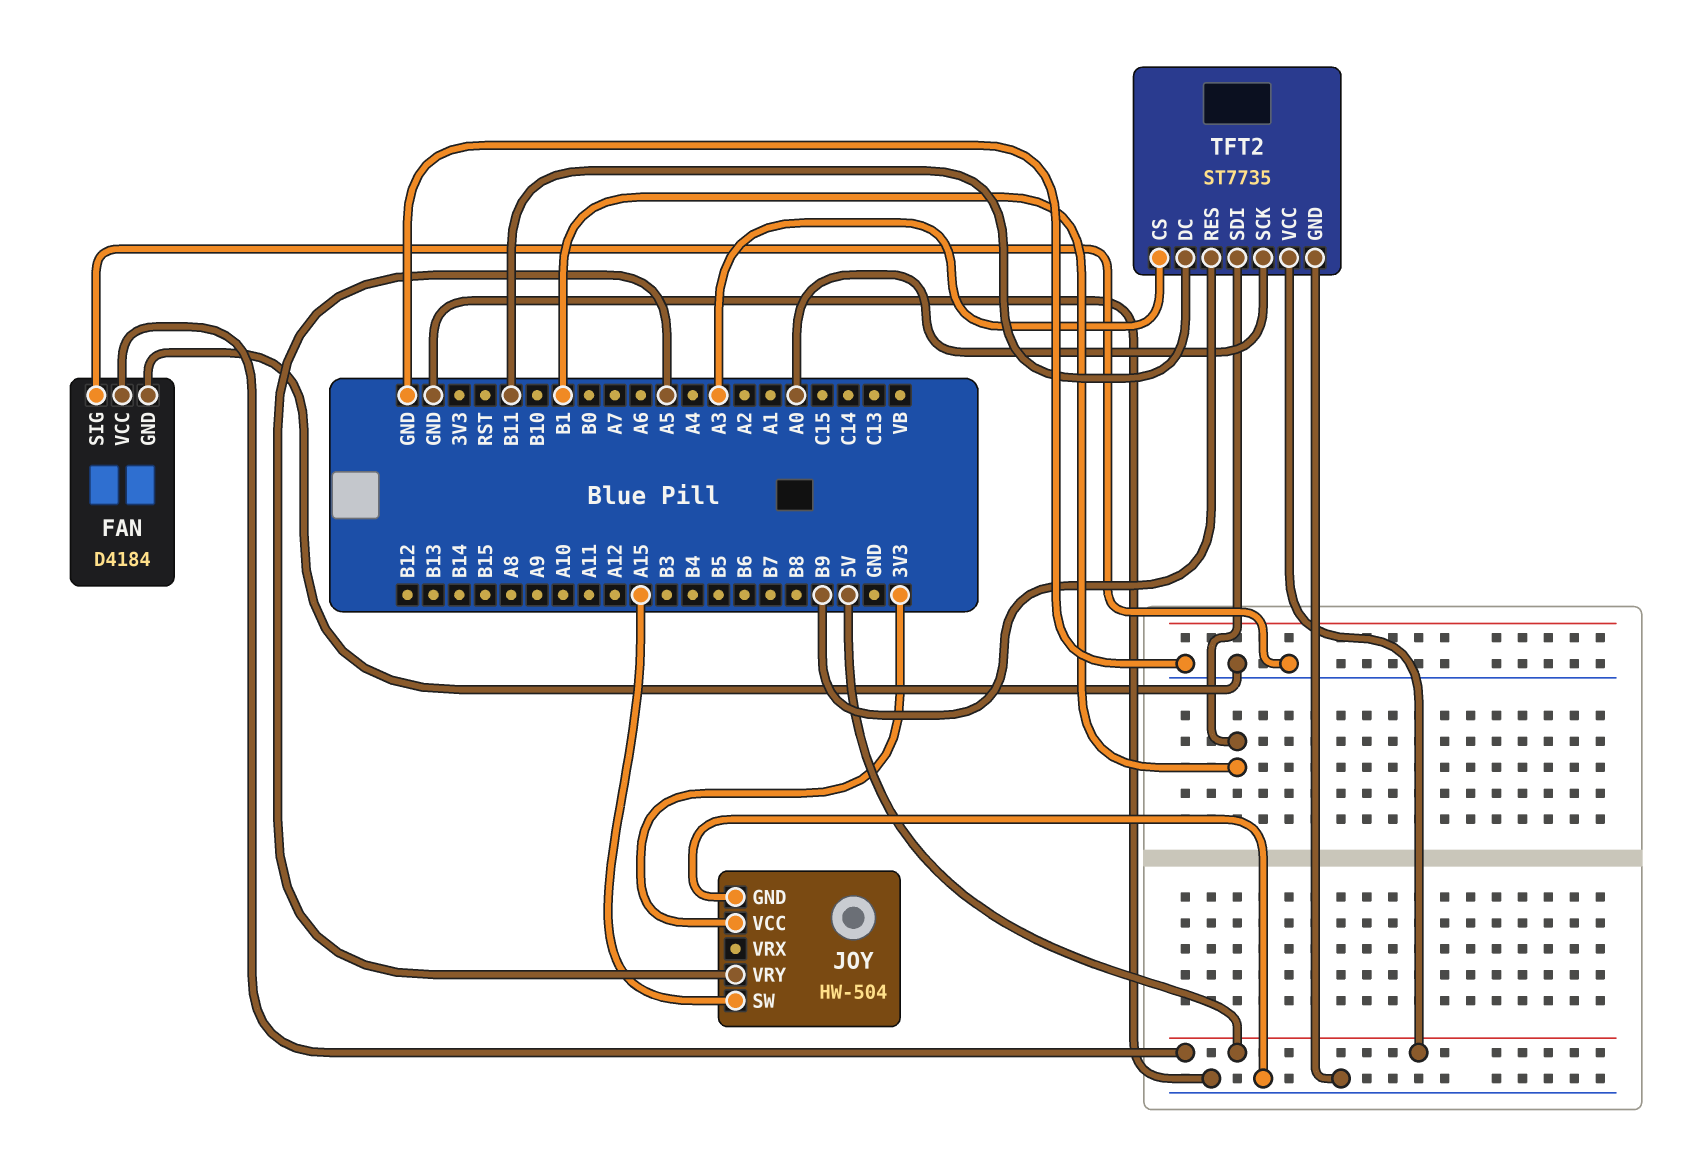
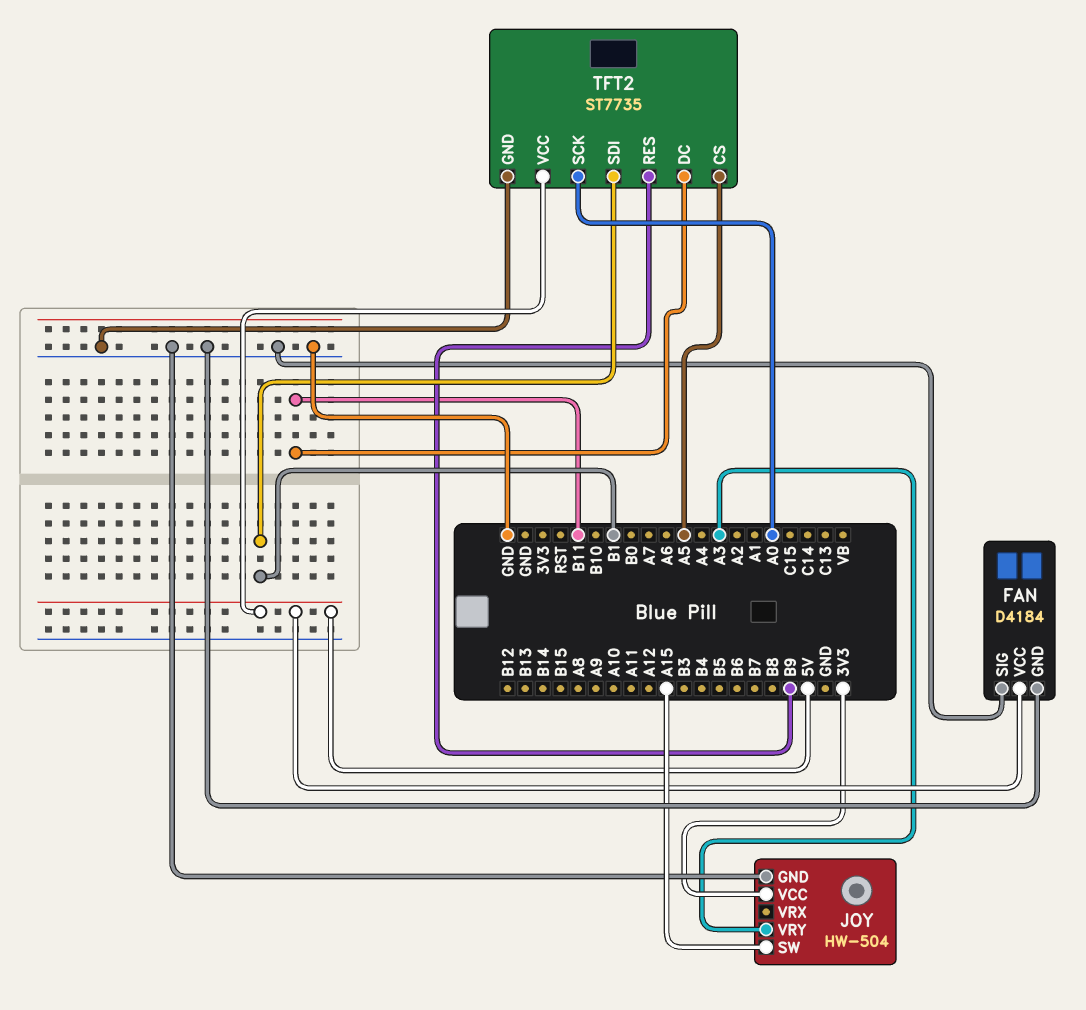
JOY pin VRY: A5 -> A3
TFT2 pin CS: A3 -> A5

